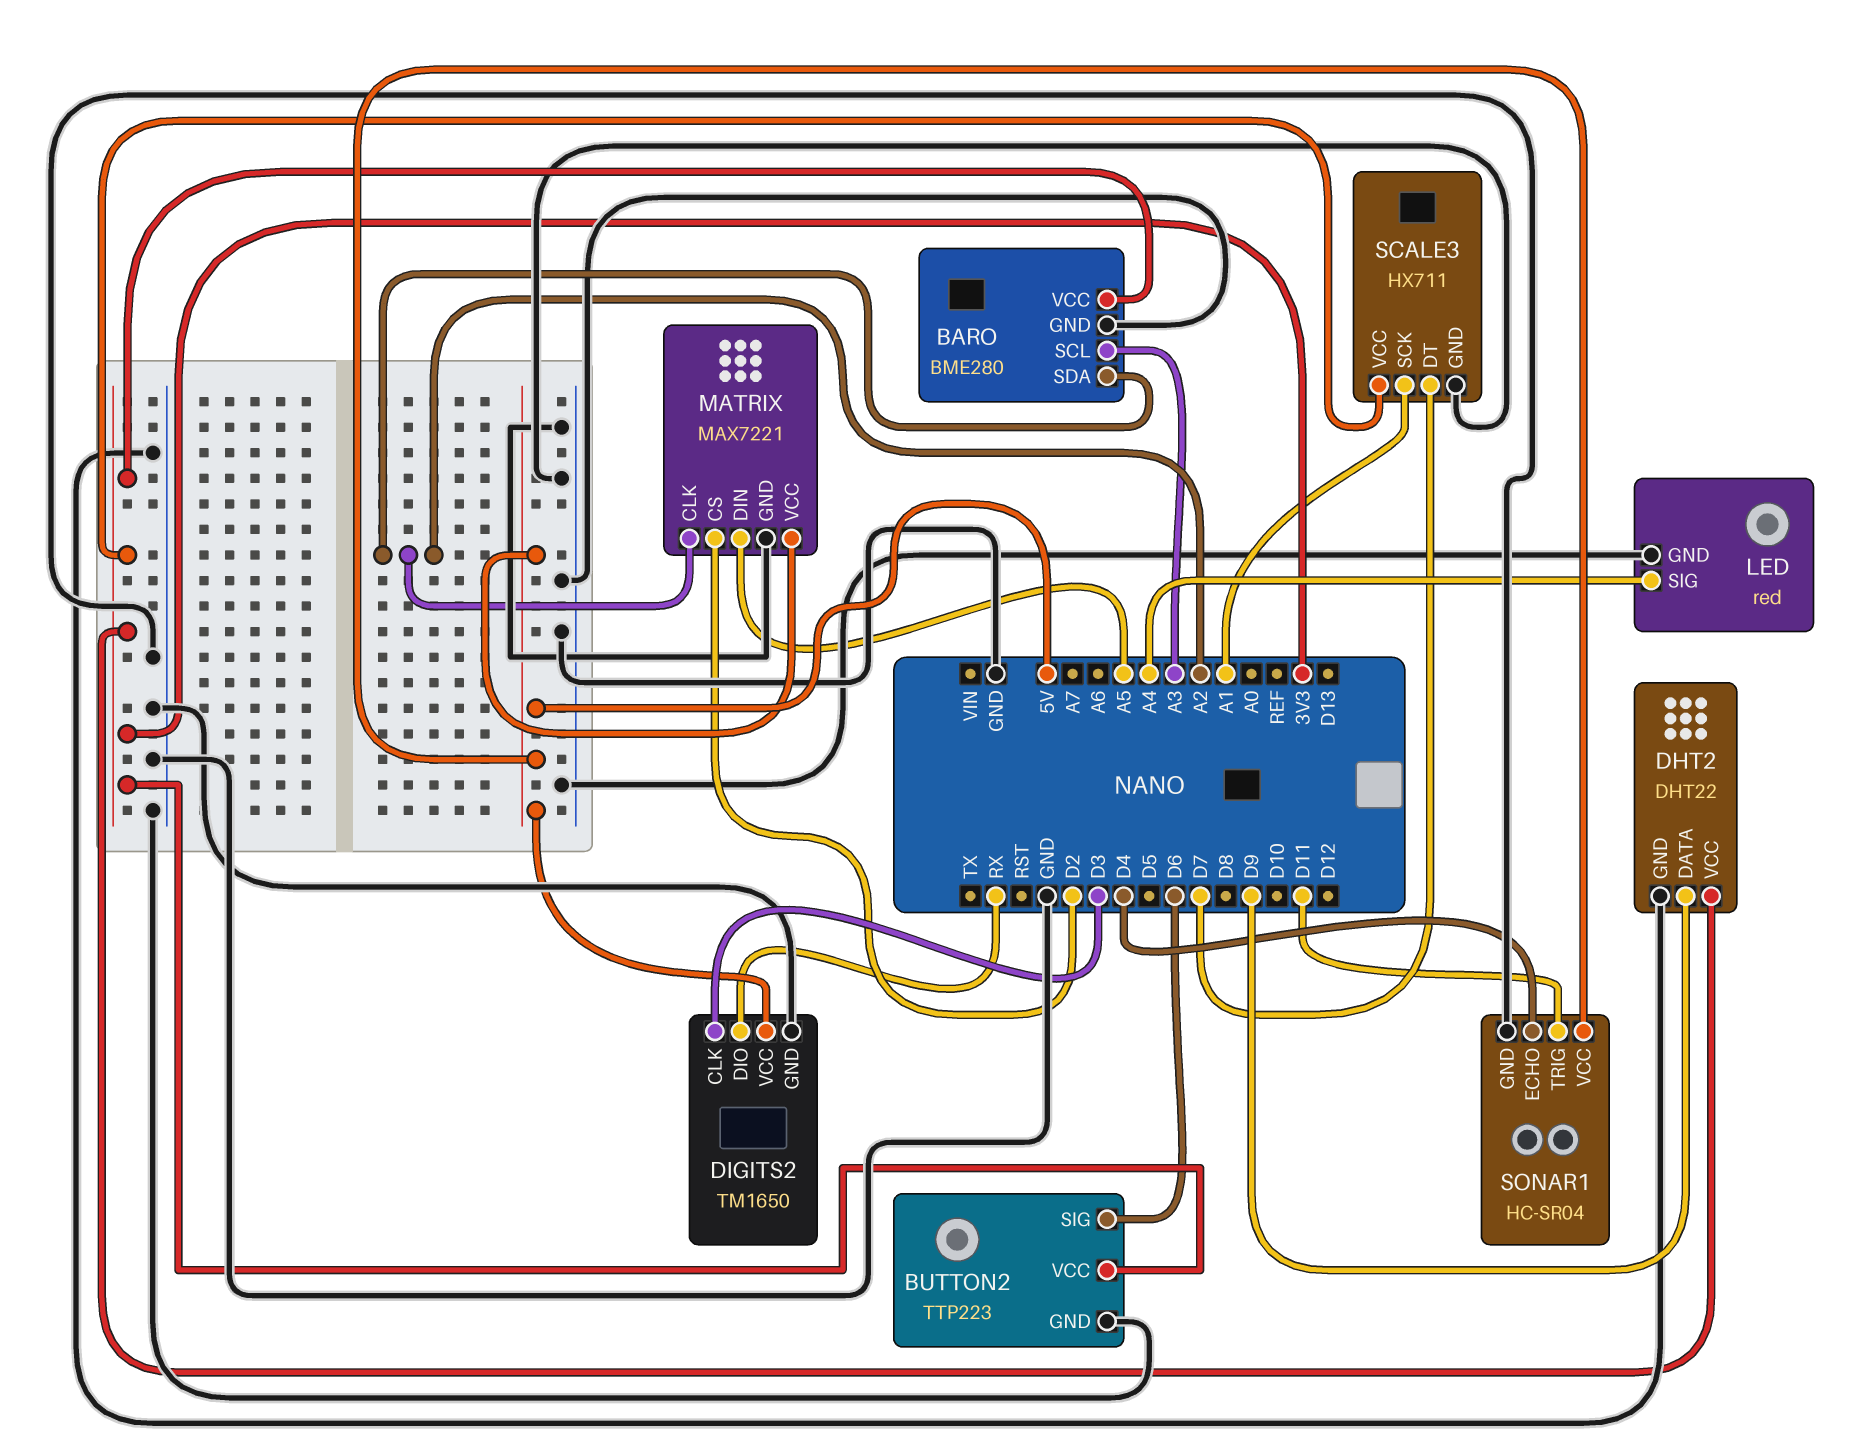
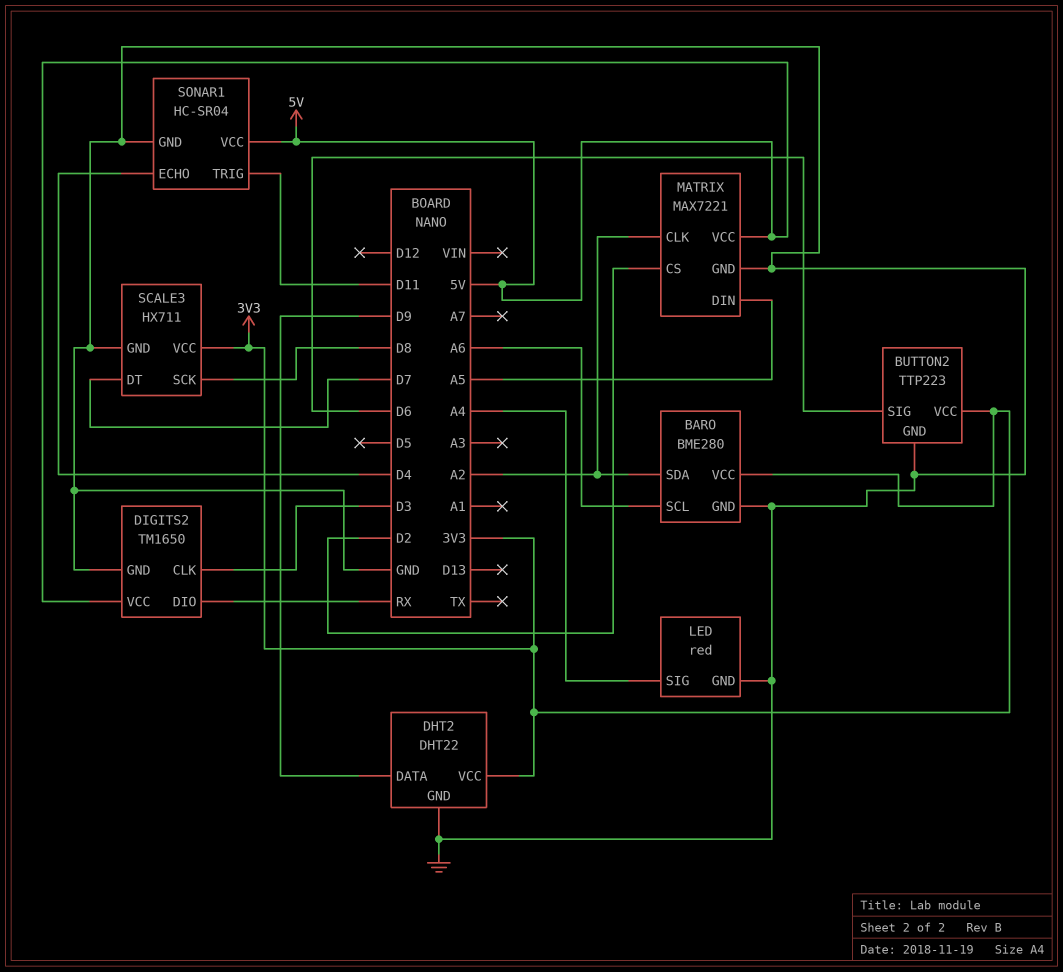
BARO pin SCL: A3 -> A6
SCALE3 pin SCK: A1 -> D8

